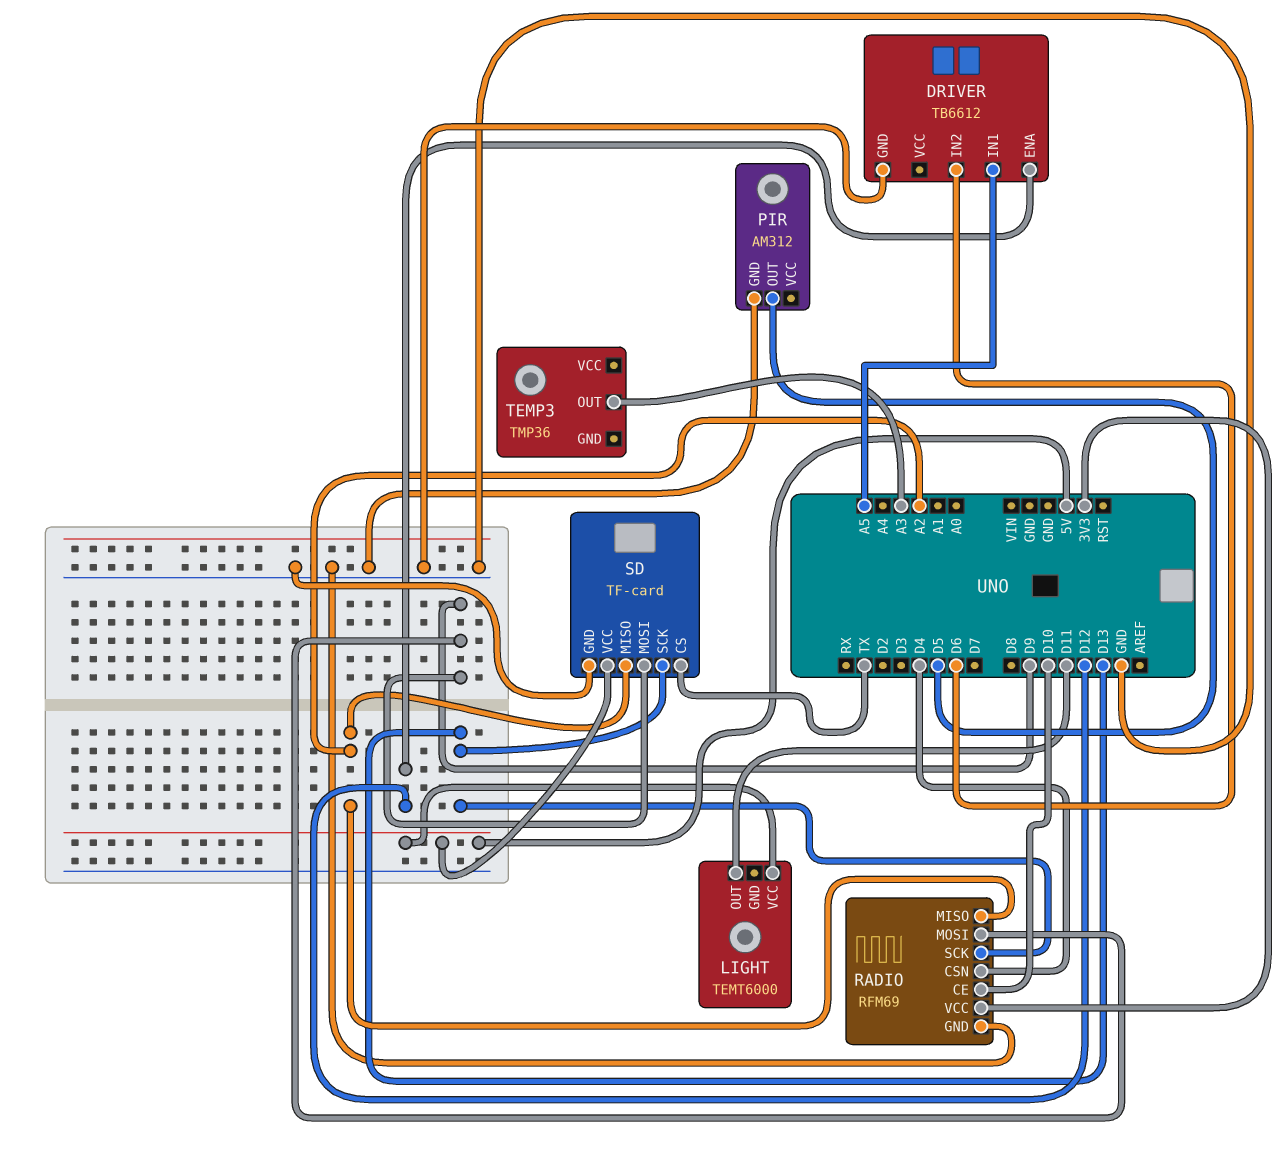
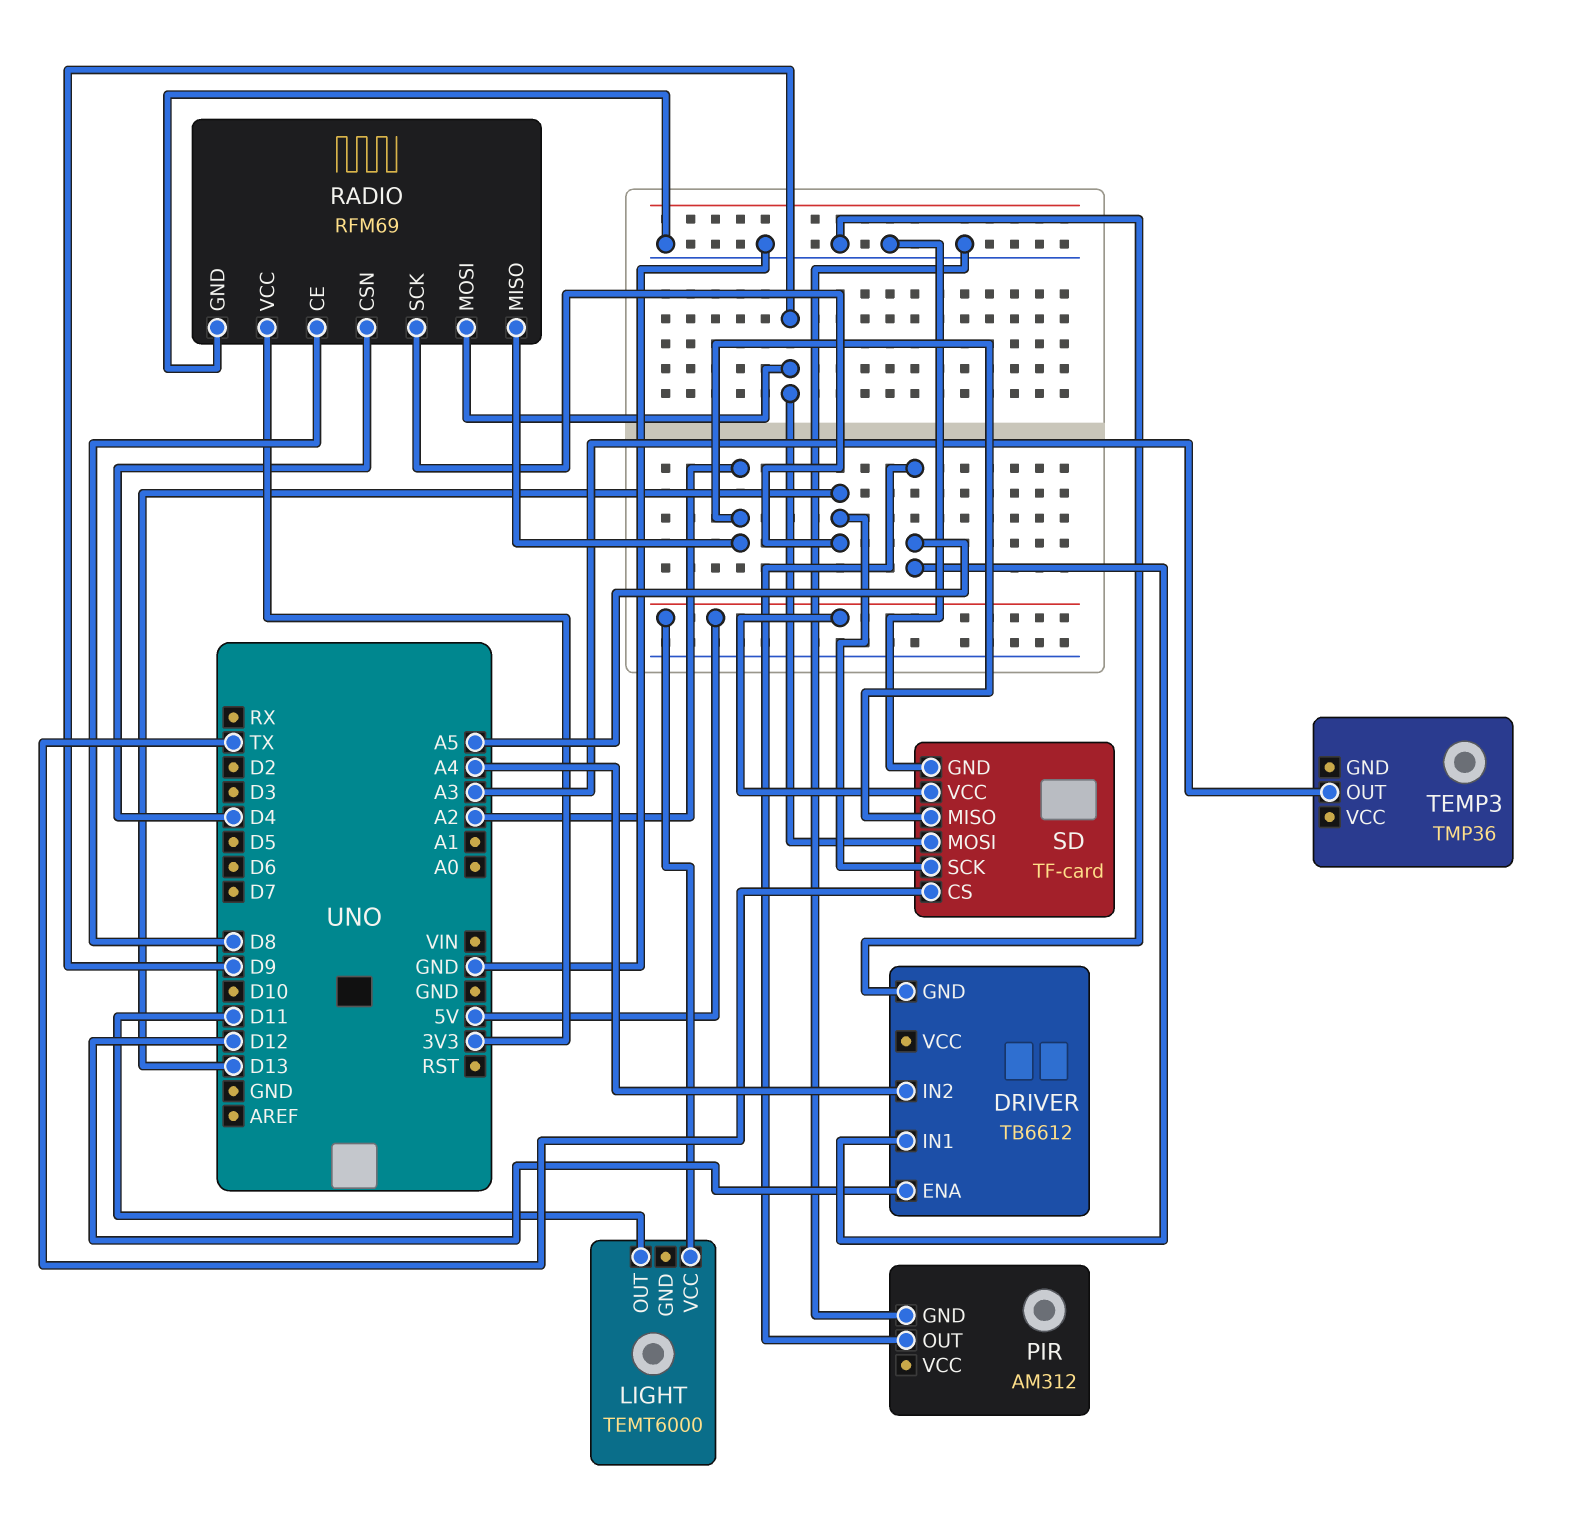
DRIVER pin IN2: D6 -> A4
PIR pin OUT: D5 -> A5
RADIO pin CE: D10 -> D8

